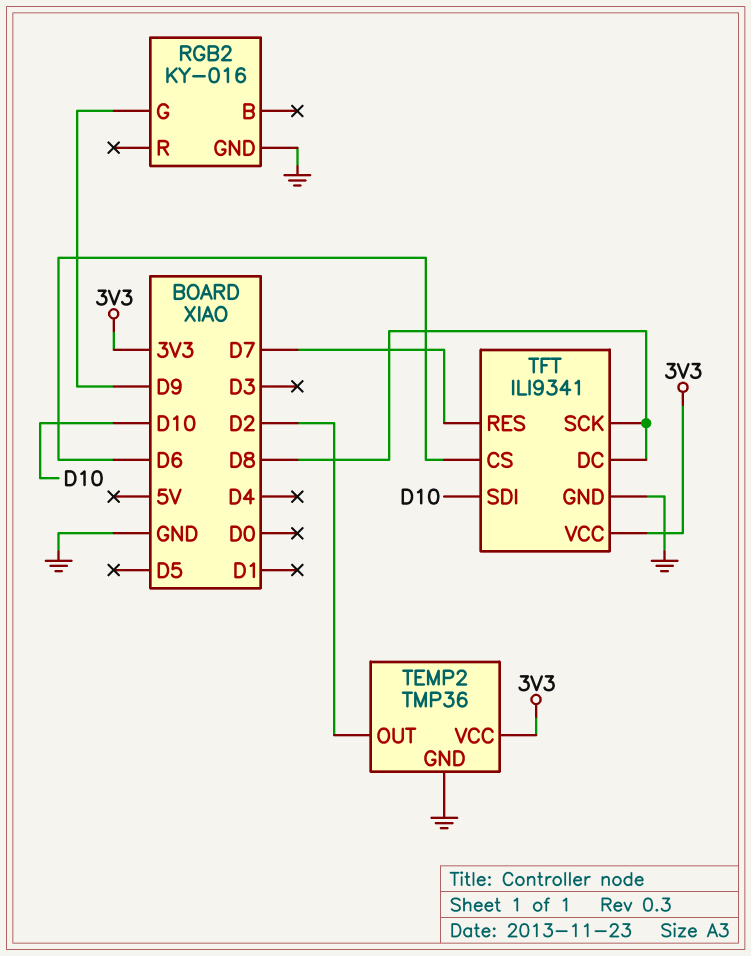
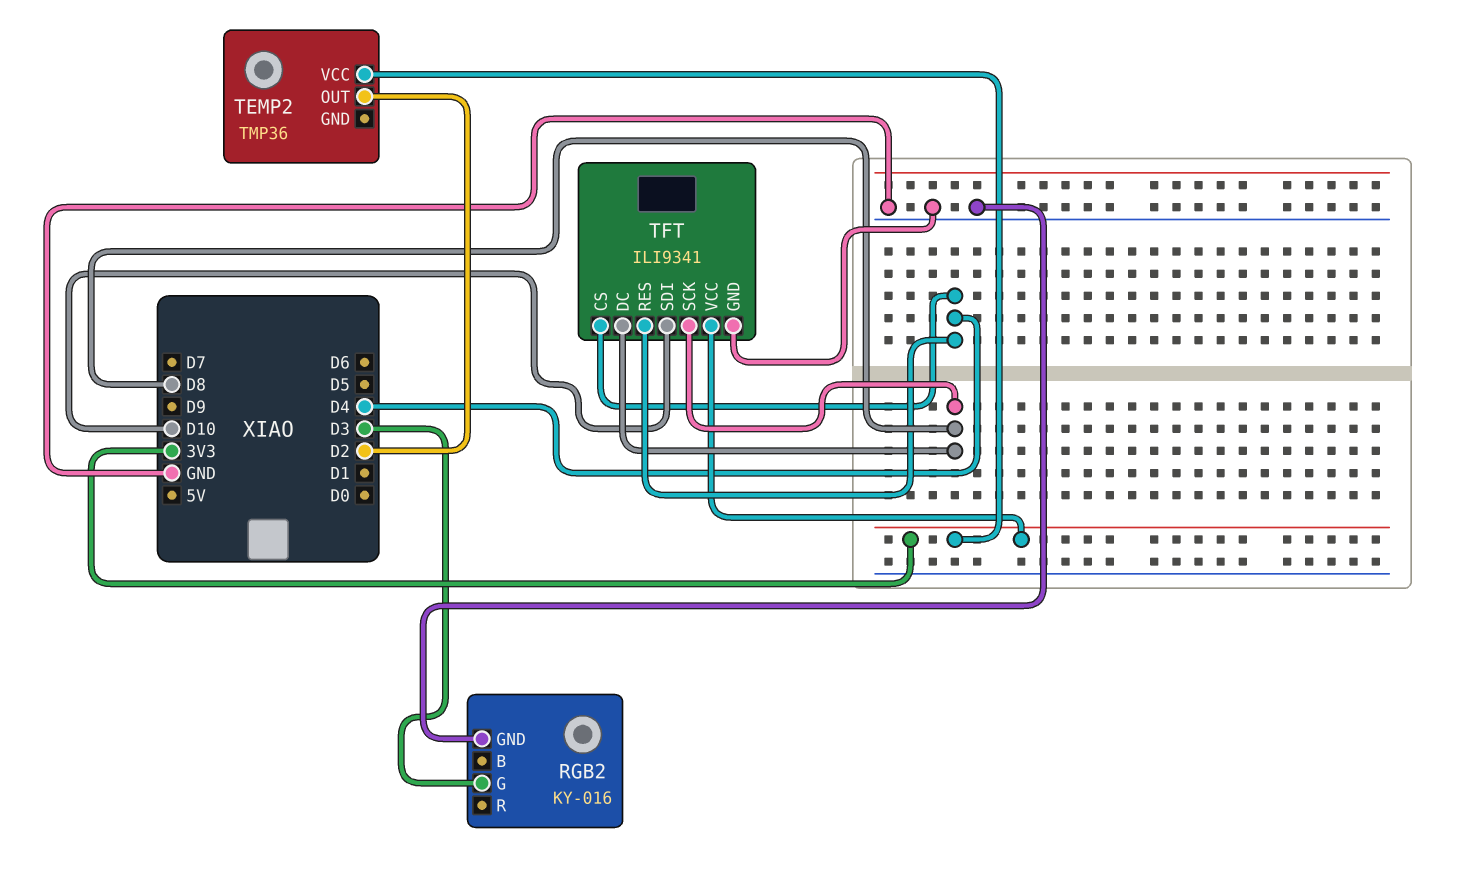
RGB2 pin G: D9 -> D3
TEMP2 pin GND: GND -> none
TFT pin CS: D6 -> D4
TFT pin RES: D7 -> D4

